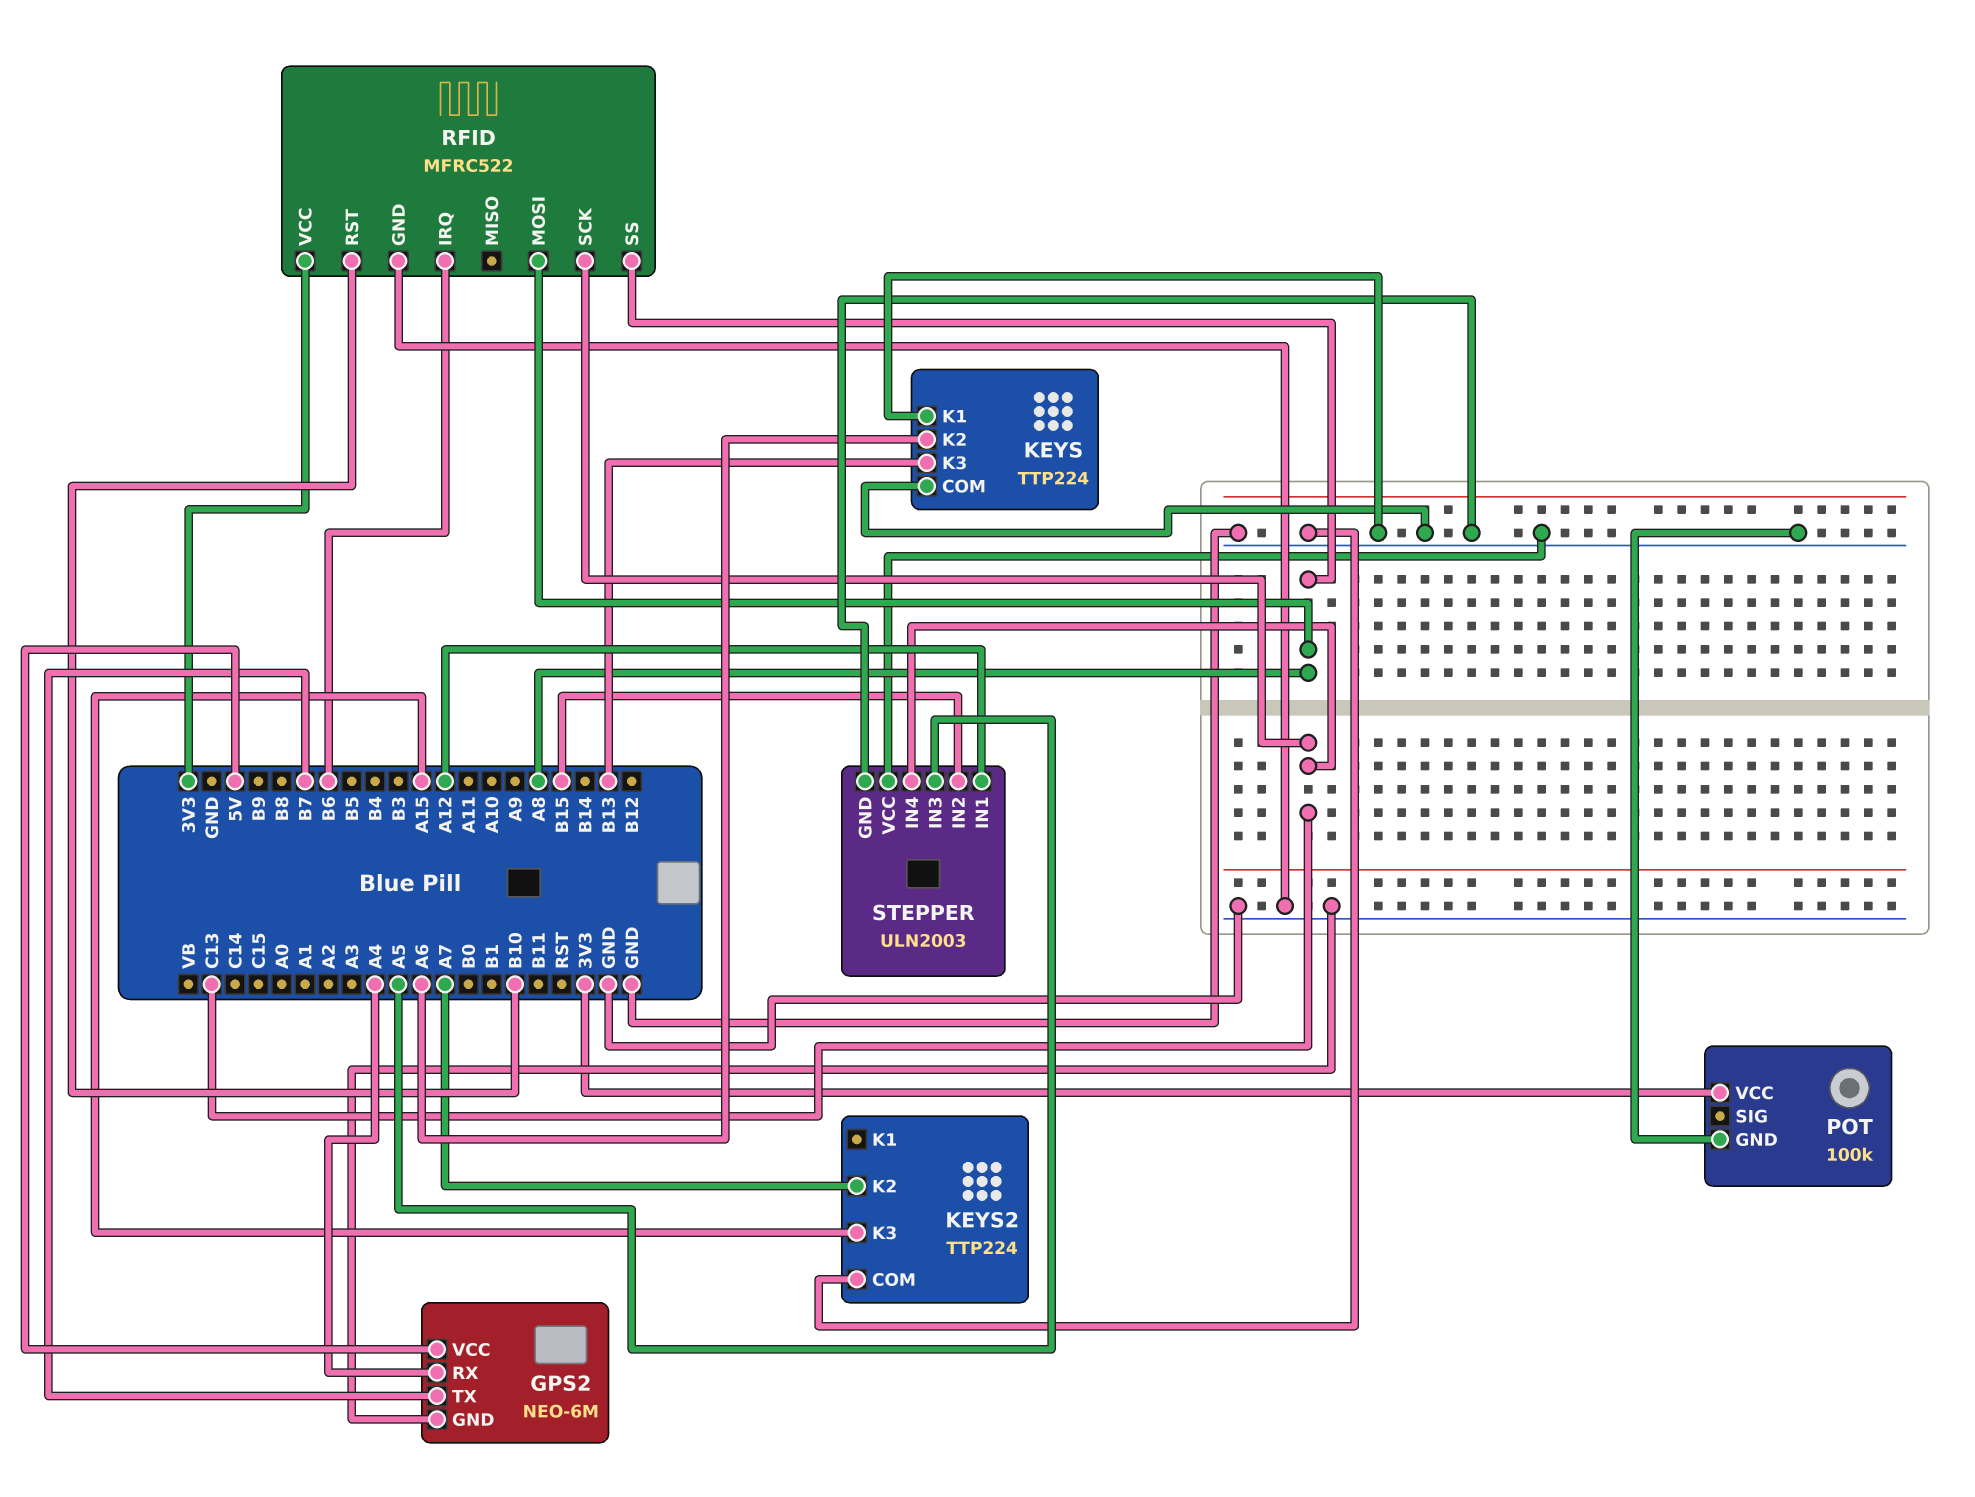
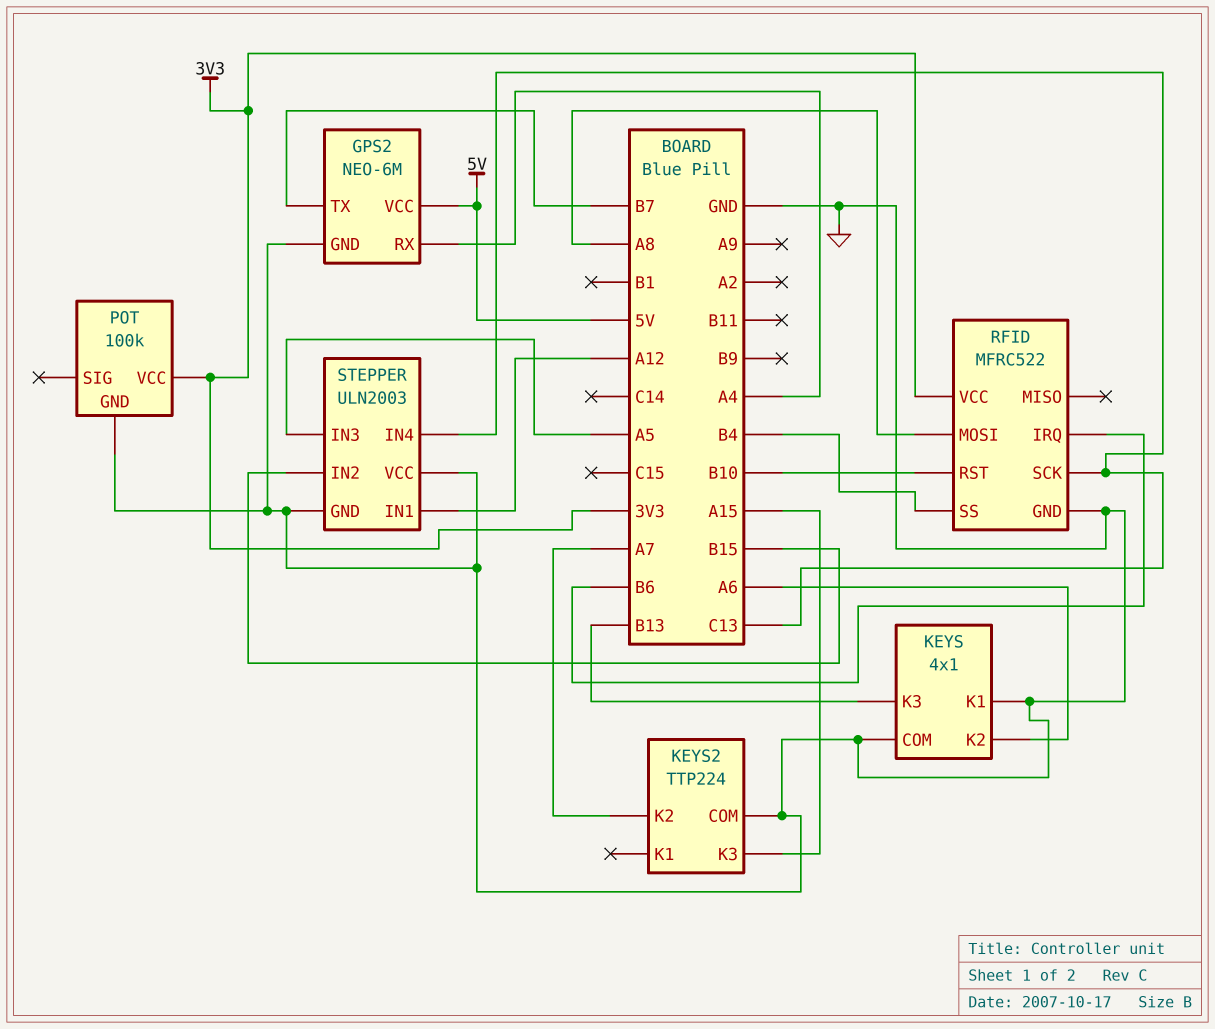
KEYS: TTP224 -> 4x1
RFID pin SS: A8 -> B4

